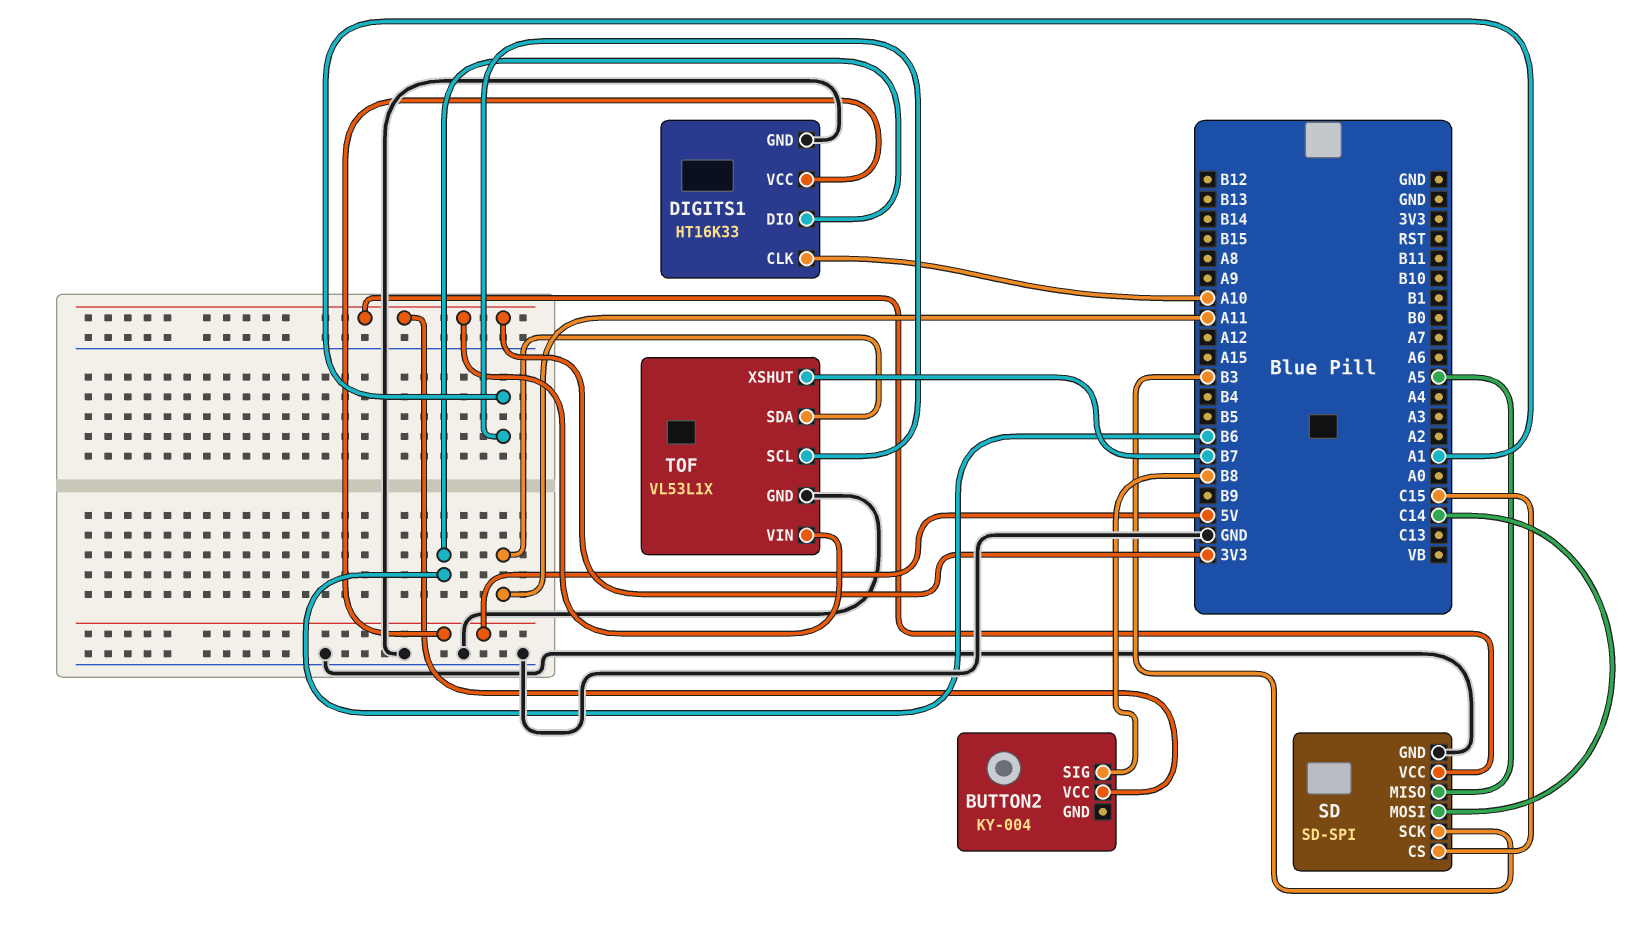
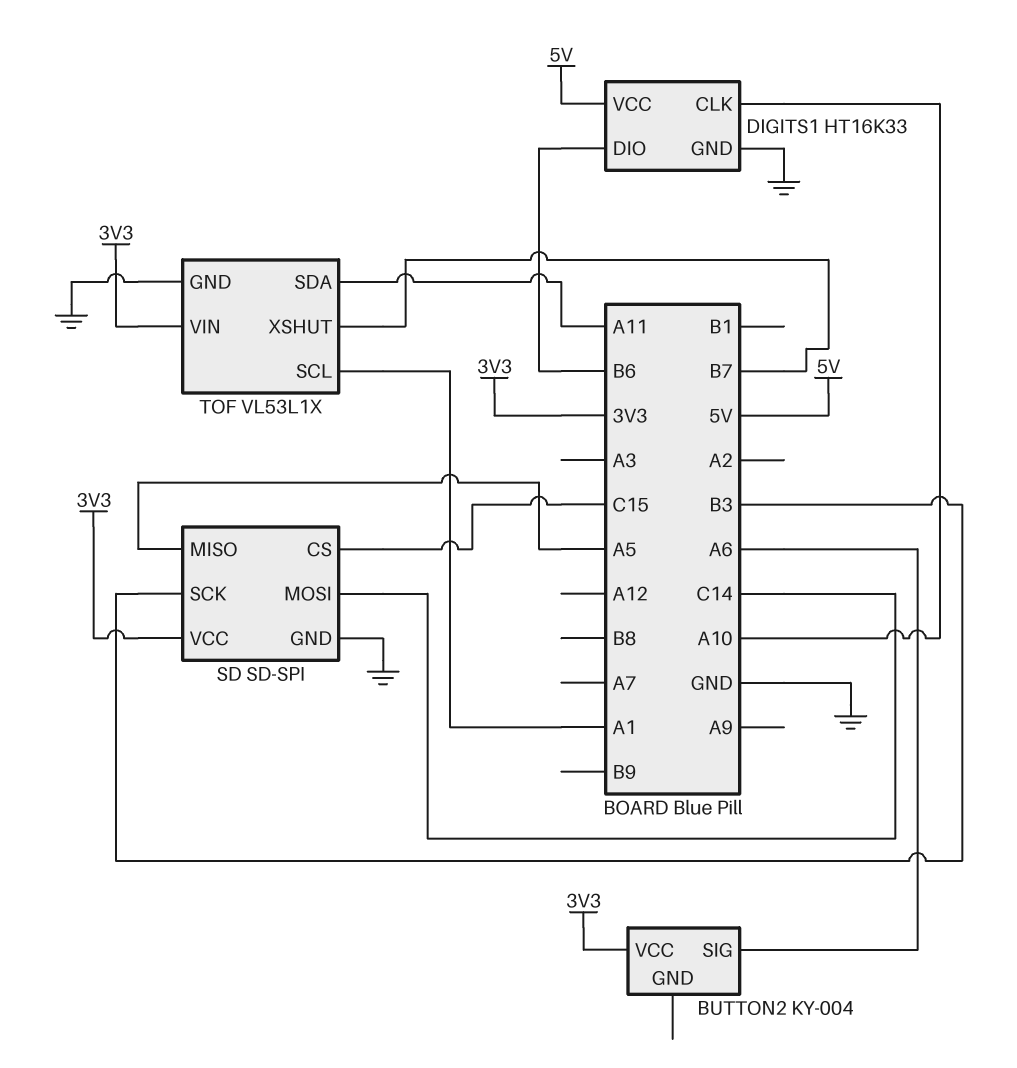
BUTTON2 pin SIG: B8 -> A6

